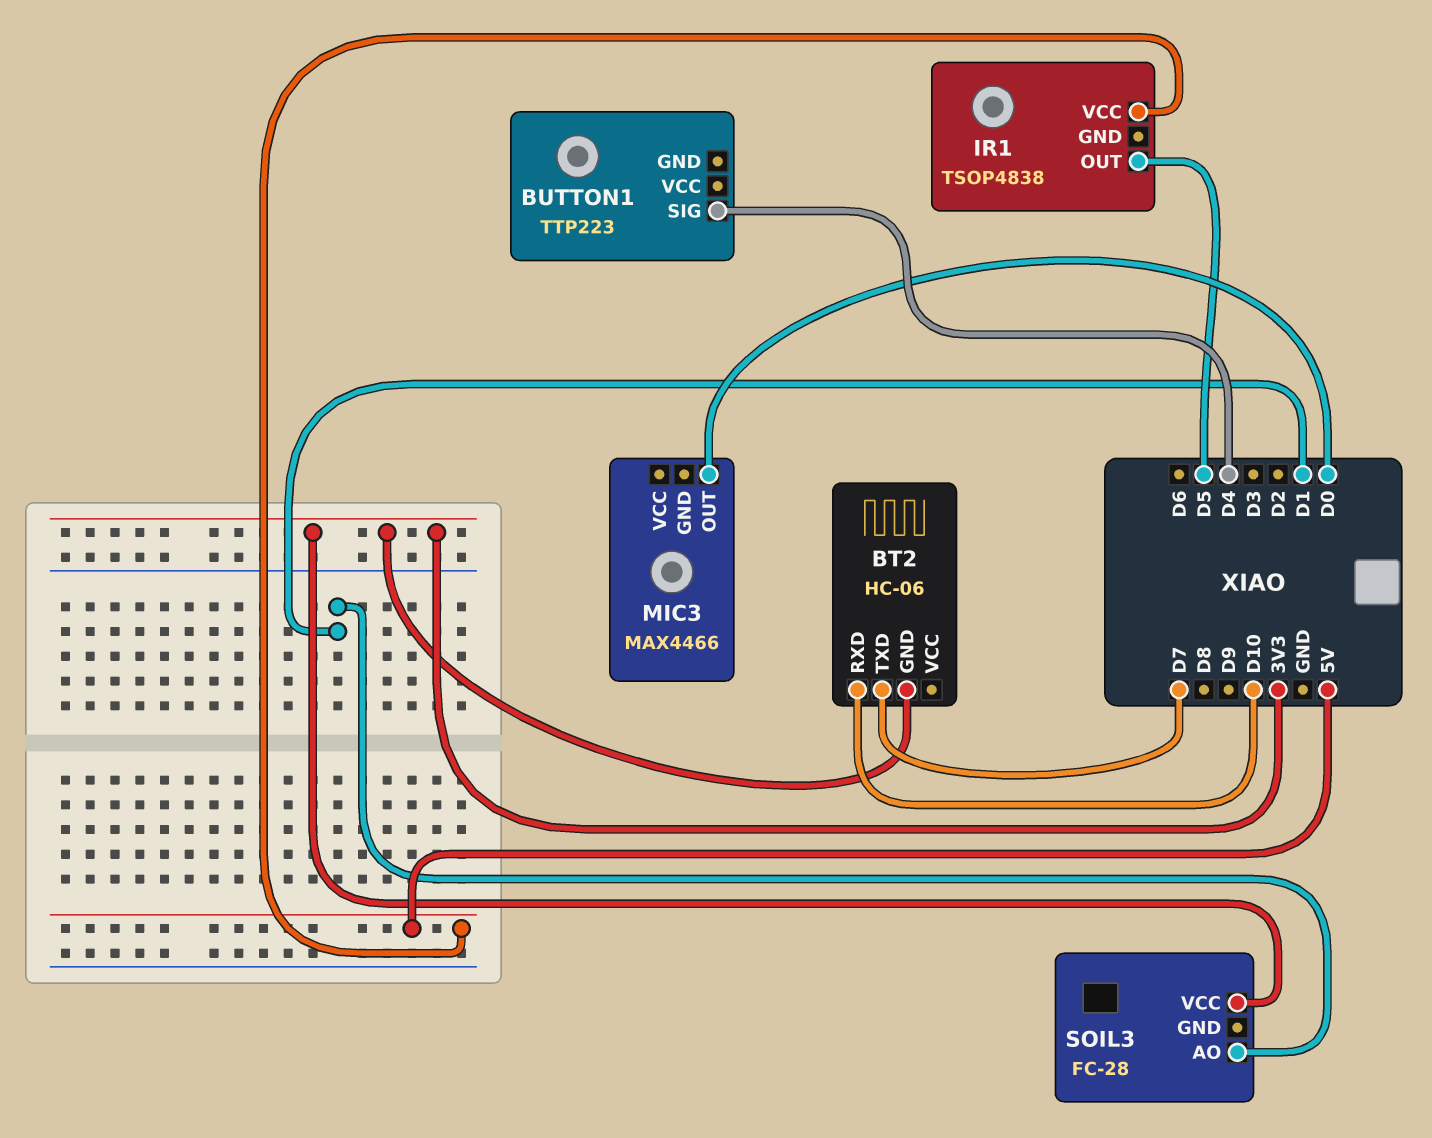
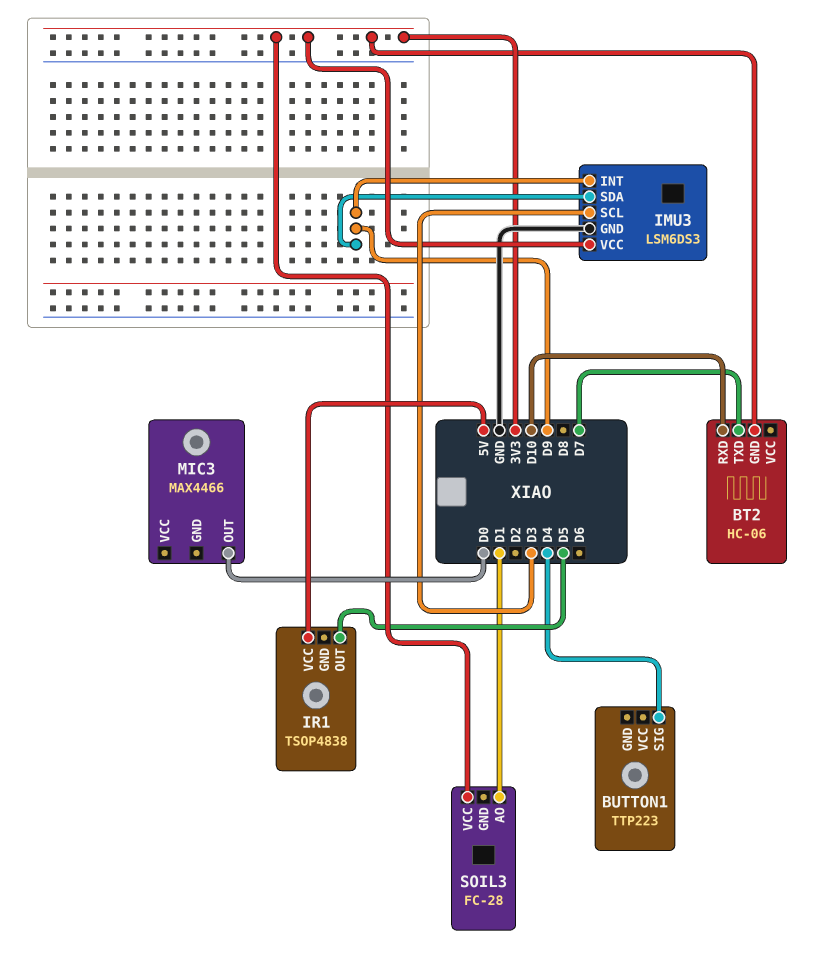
IMU3: none -> LSM6DS3
IMU3 pin GND: none -> GND
IMU3 pin INT: none -> D9
IMU3 pin SCL: none -> D3
IMU3 pin SDA: none -> D9
IMU3 pin VCC: none -> 3V3

